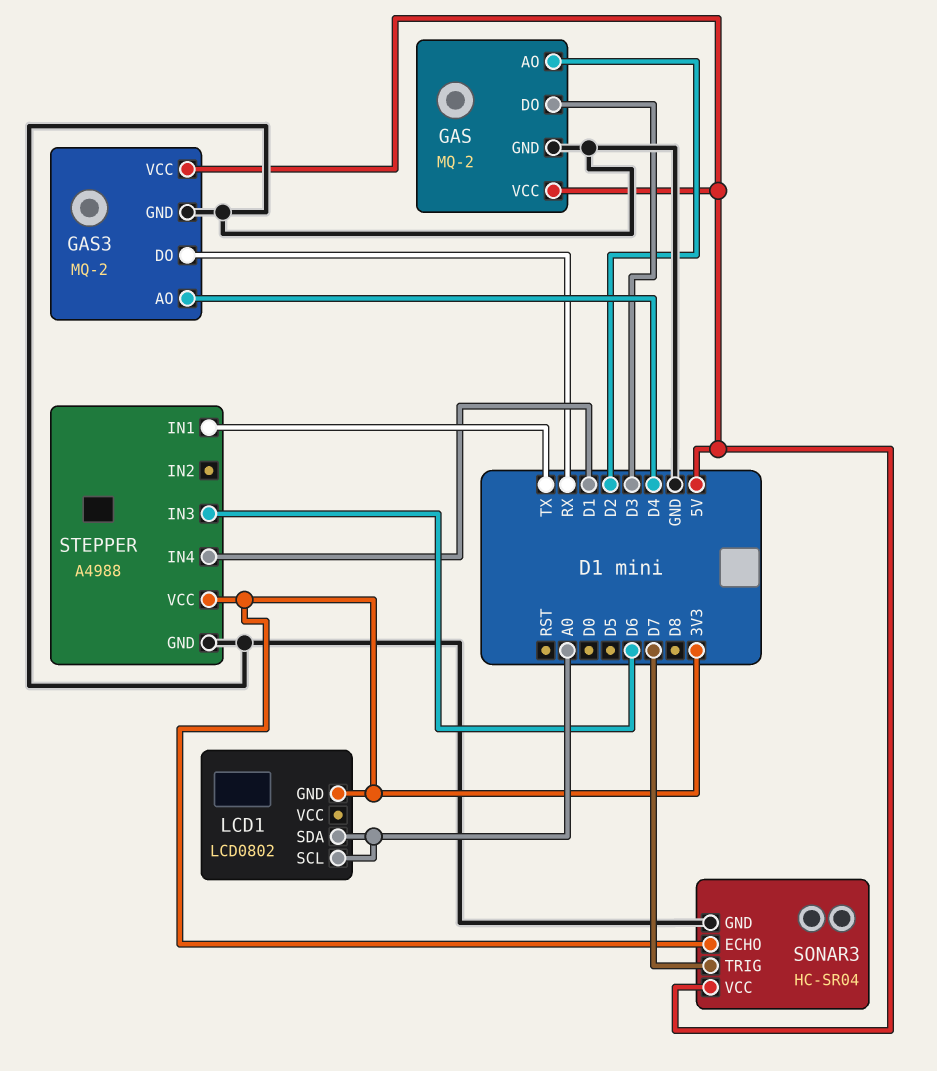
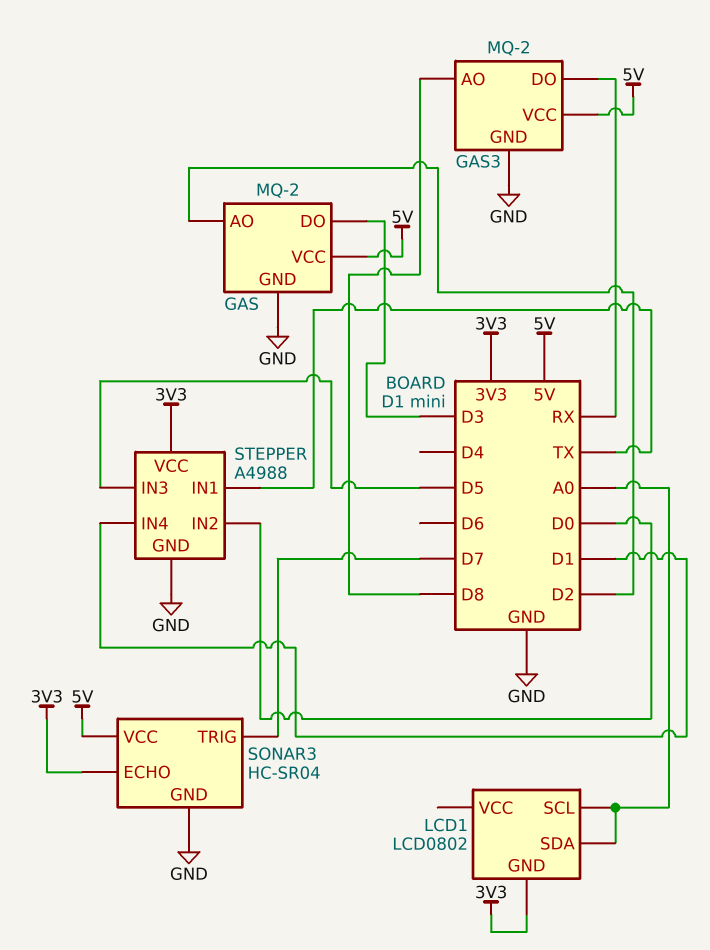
GAS3 pin AO: D4 -> D8
STEPPER pin IN2: none -> D0
STEPPER pin IN3: D6 -> D5

